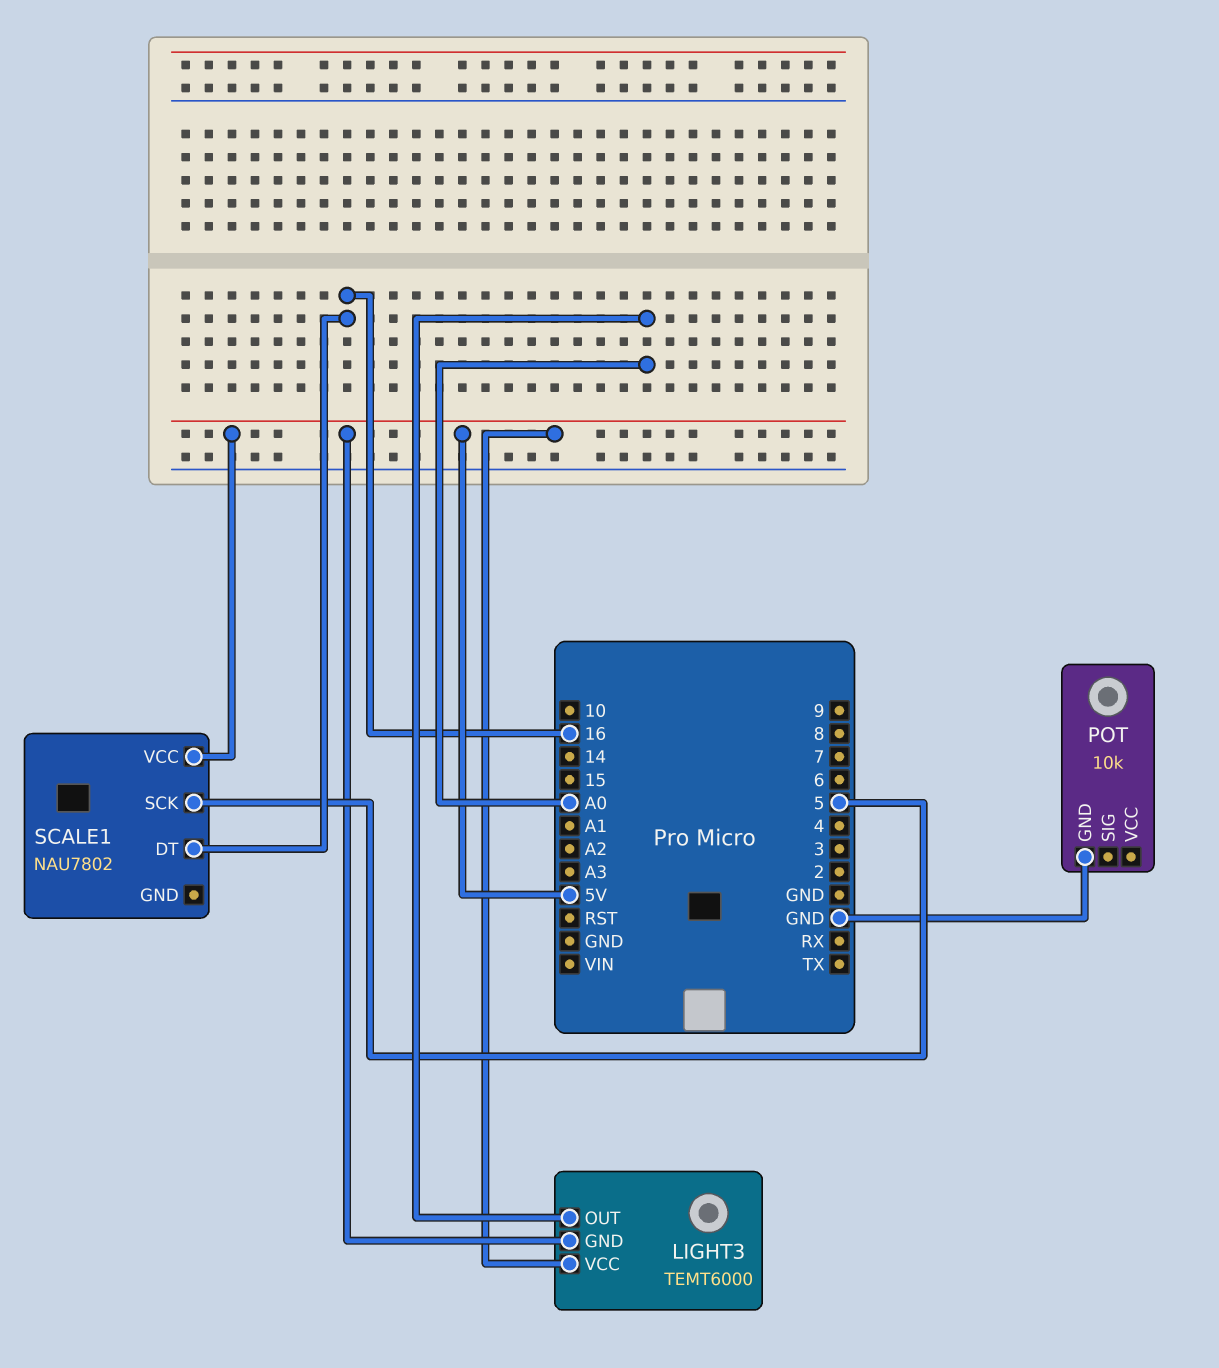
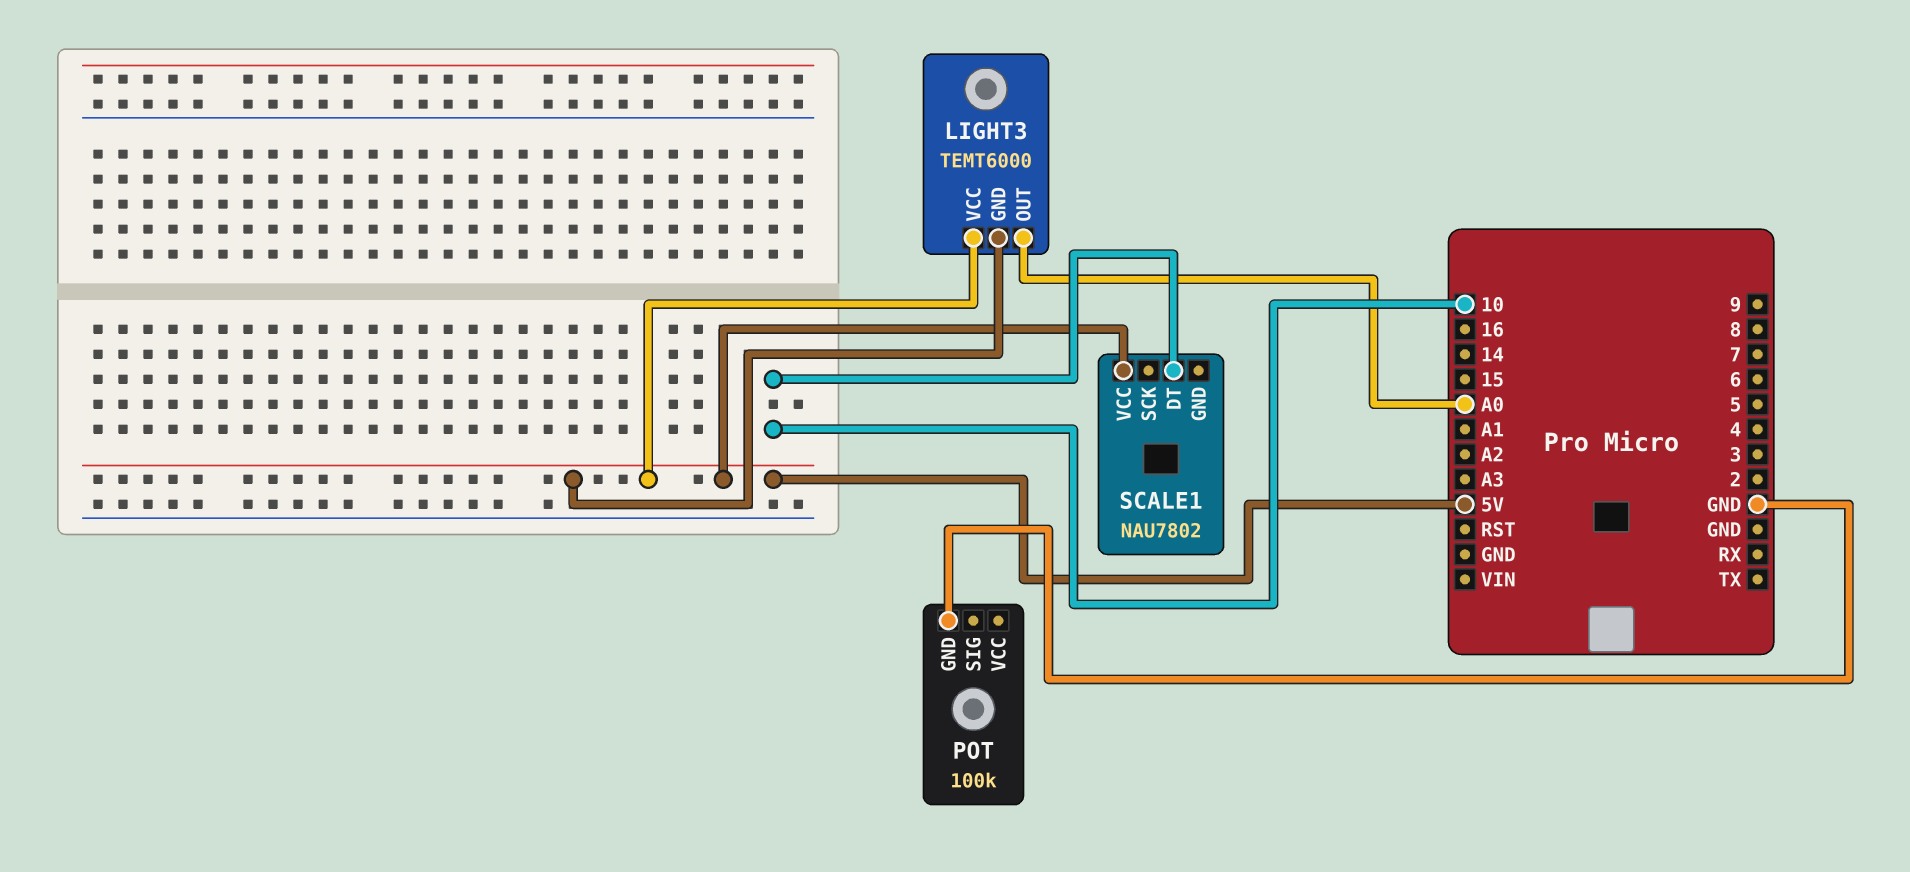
POT: 10k -> 100k
SCALE1 pin DT: 16 -> 10
SCALE1 pin SCK: 5 -> none

